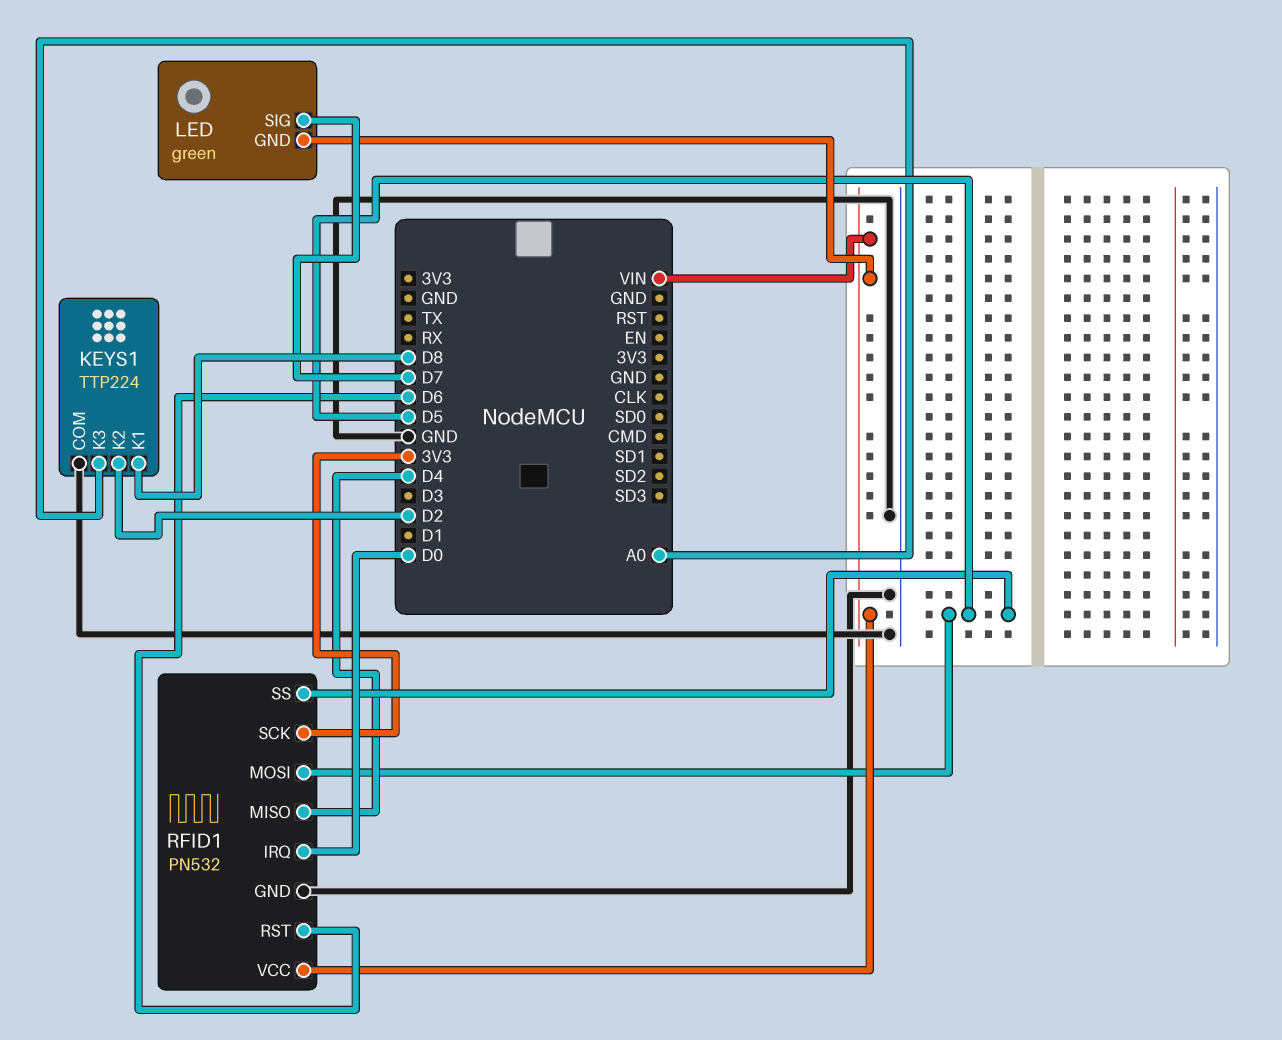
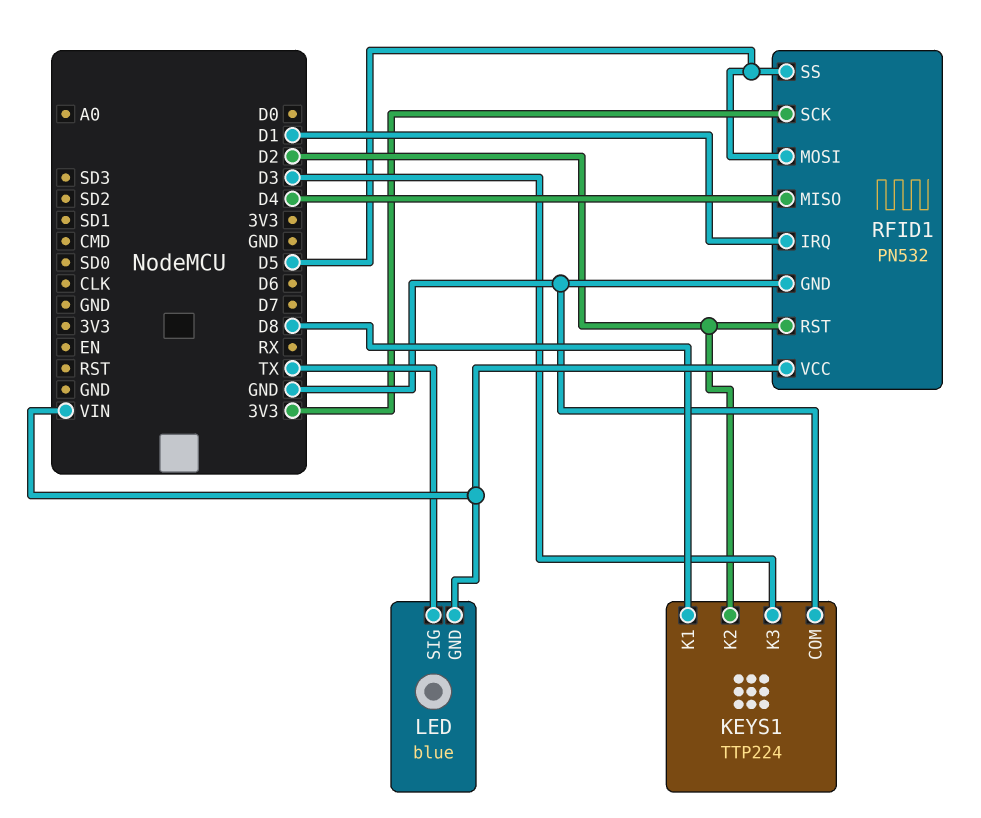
KEYS1 pin K3: A0 -> D3
LED: green -> blue
LED pin SIG: D7 -> TX
RFID1 pin IRQ: D0 -> D1
RFID1 pin RST: D6 -> D2

